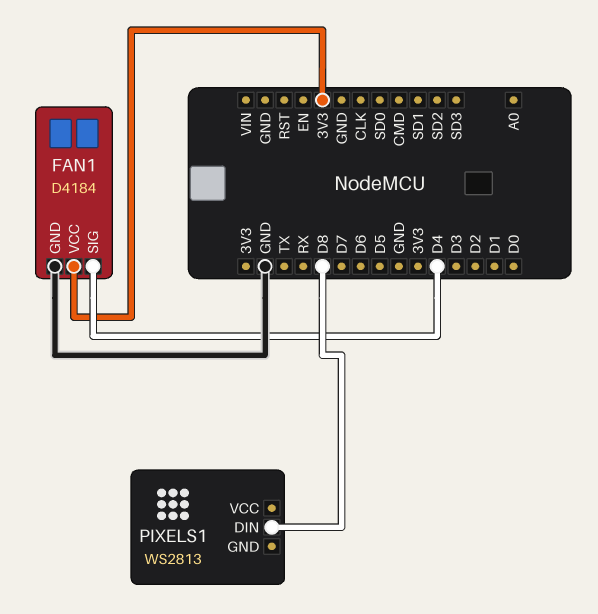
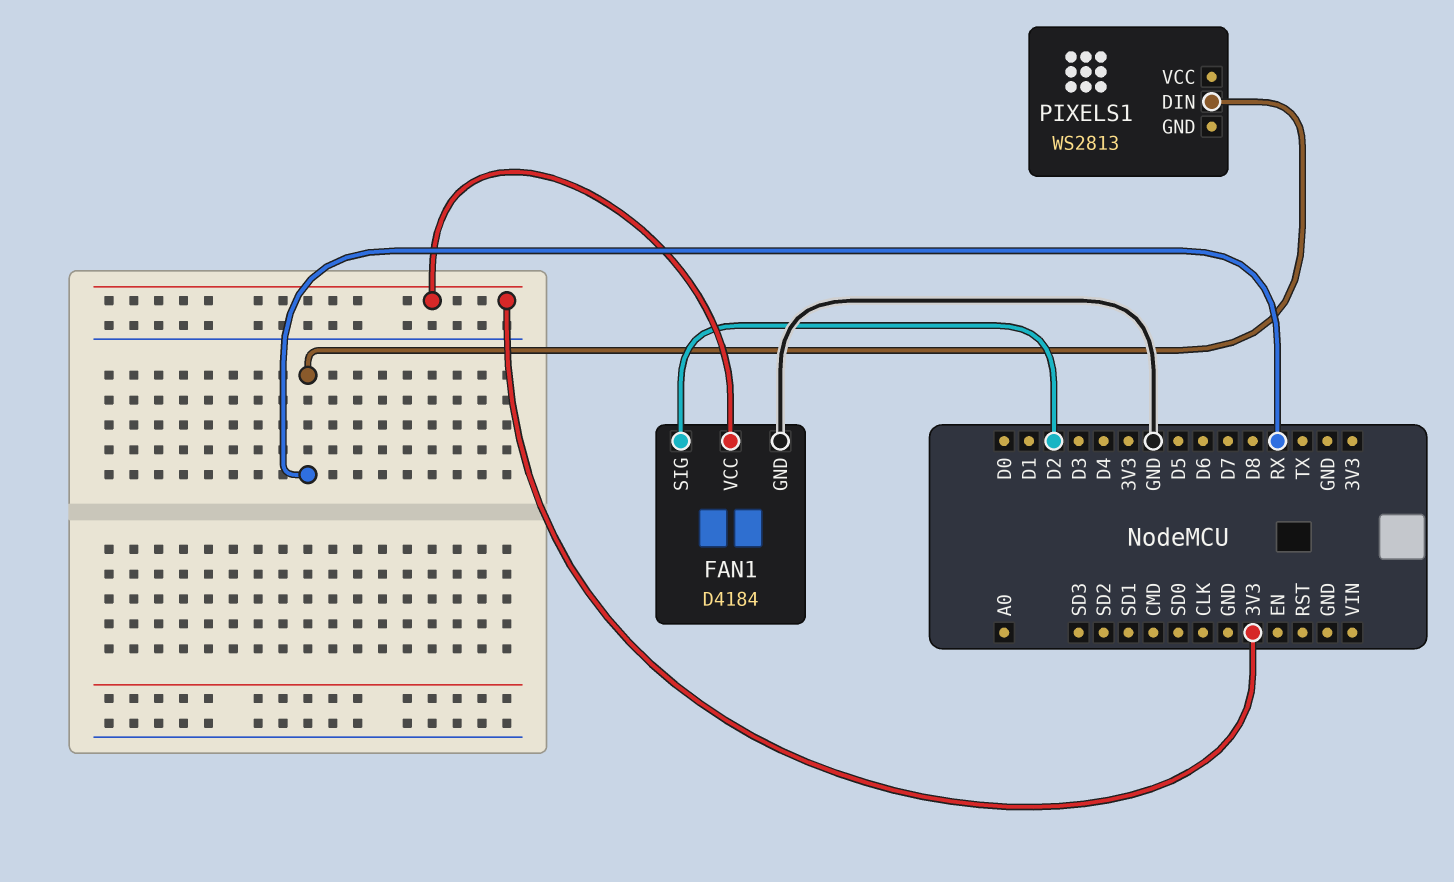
FAN1 pin SIG: D4 -> D2
PIXELS1 pin DIN: D8 -> RX

